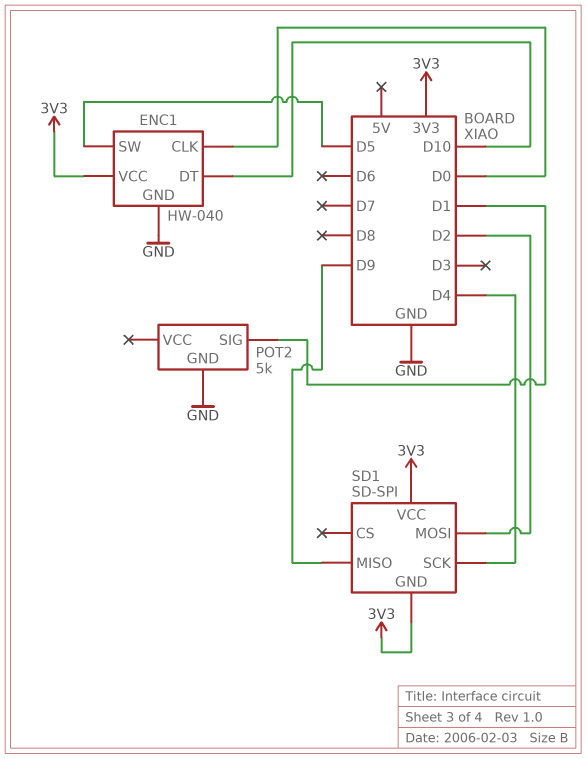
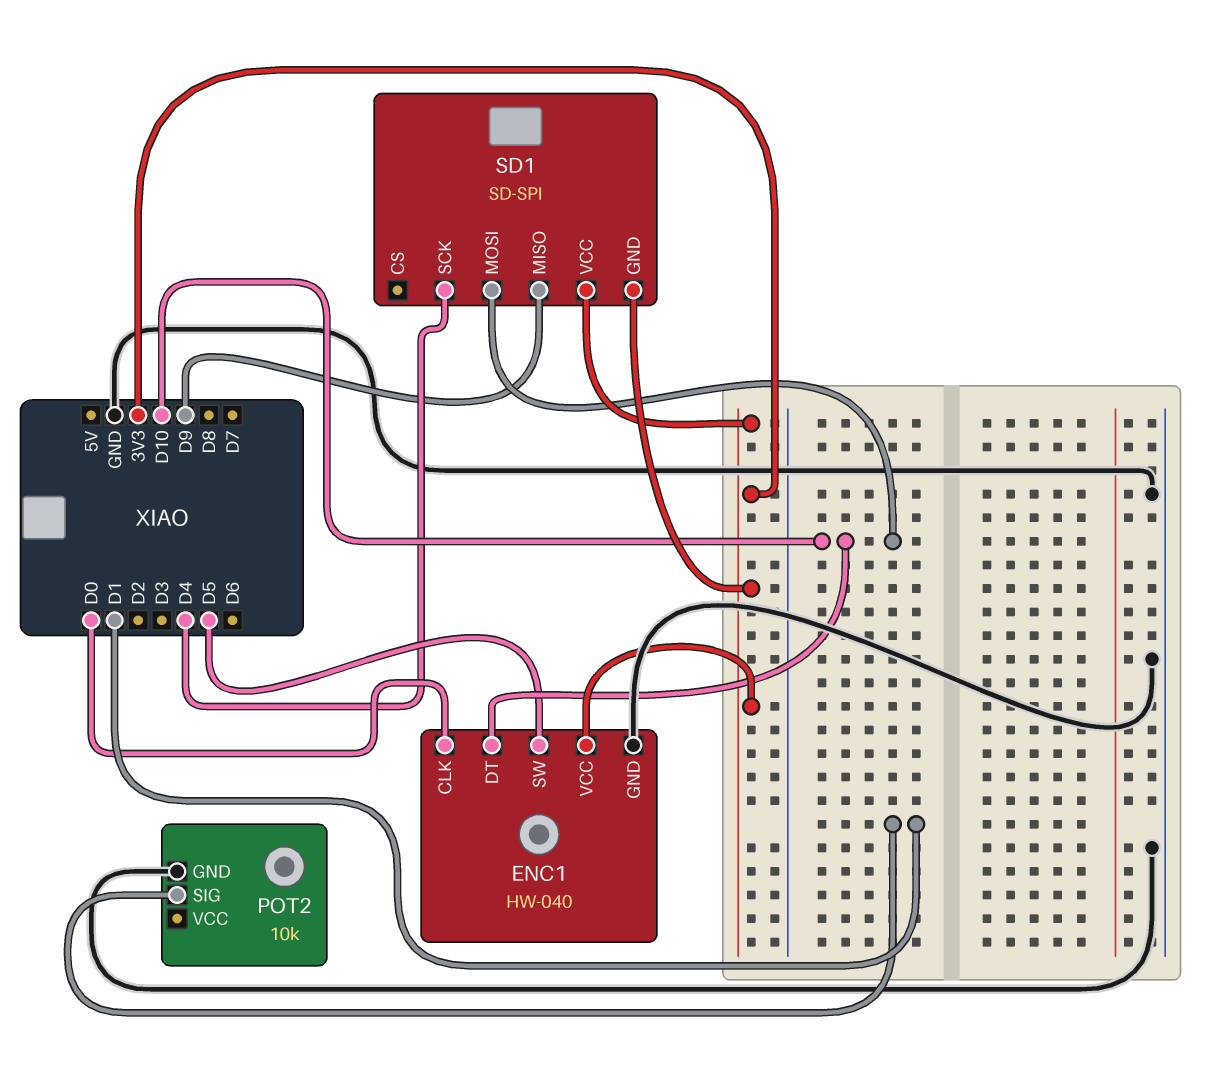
POT2: 5k -> 10k
SD1 pin MOSI: D2 -> D10

